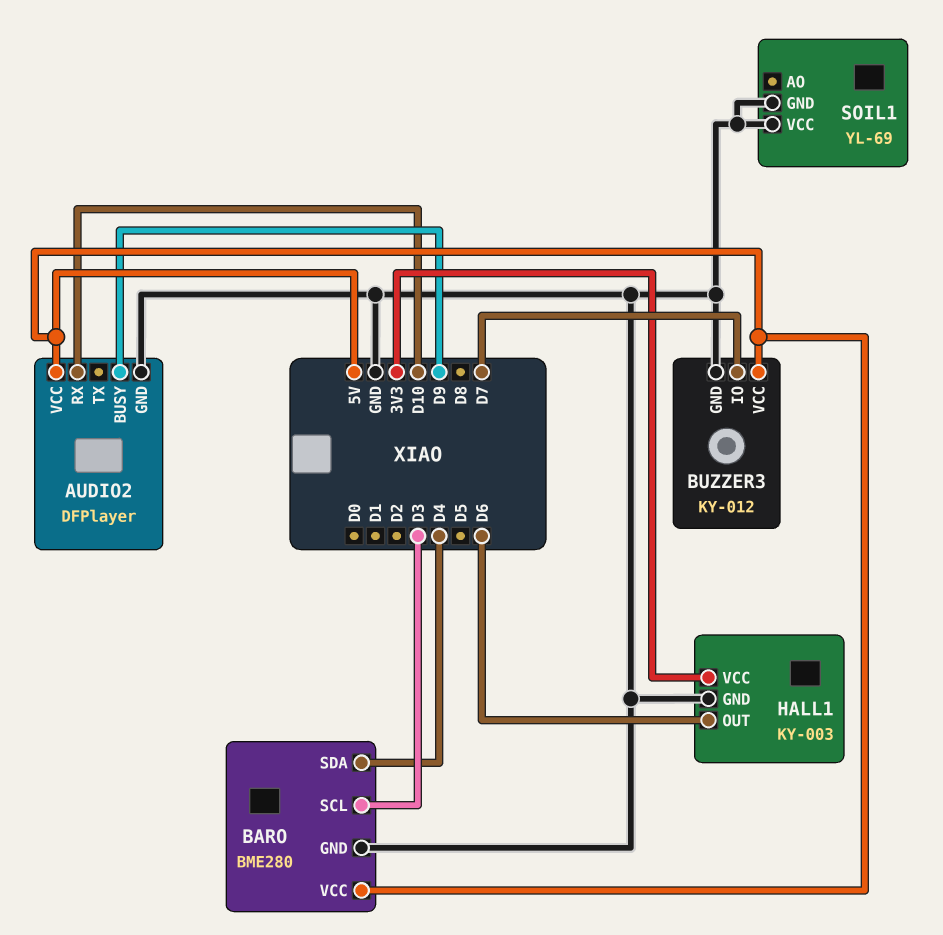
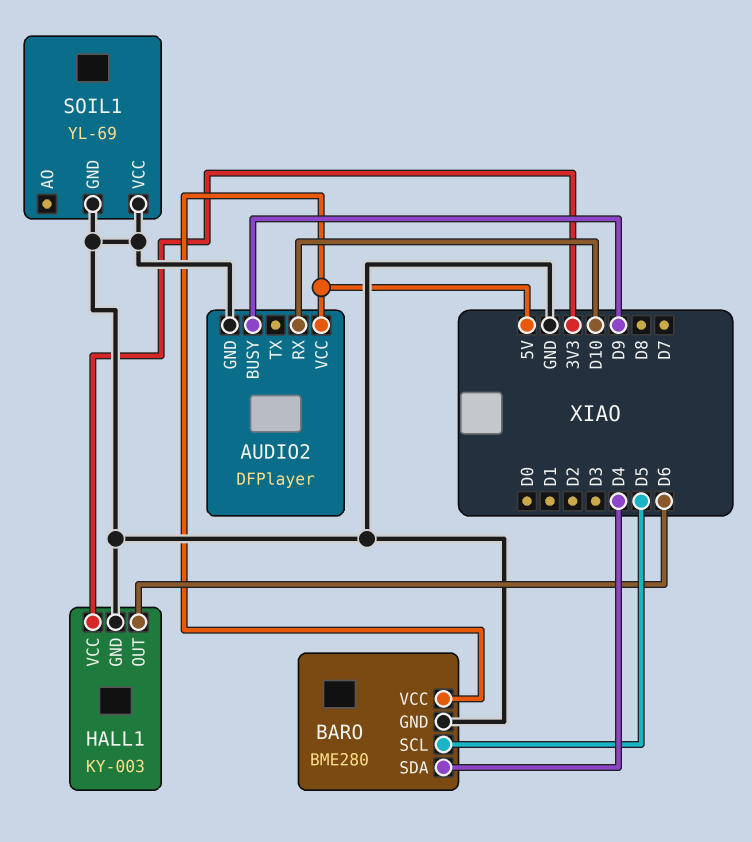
BARO pin SCL: D3 -> D5
BUZZER3: KY-012 -> none
BUZZER3 pin GND: GND -> none
BUZZER3 pin IO: D7 -> none
BUZZER3 pin VCC: 5V -> none

